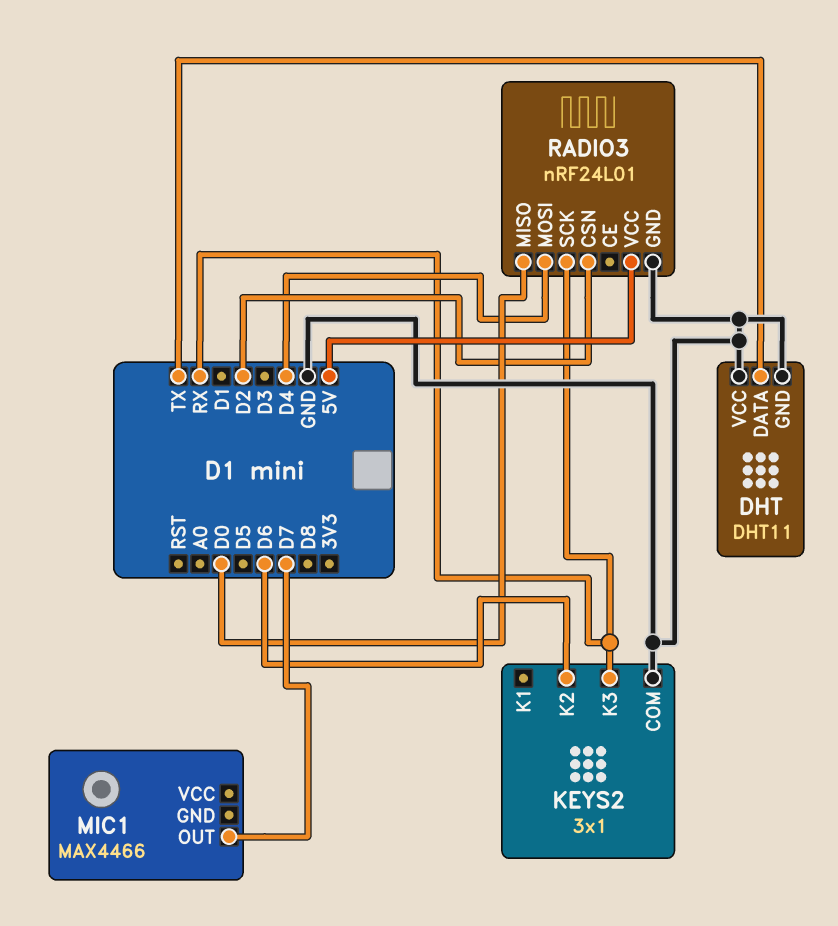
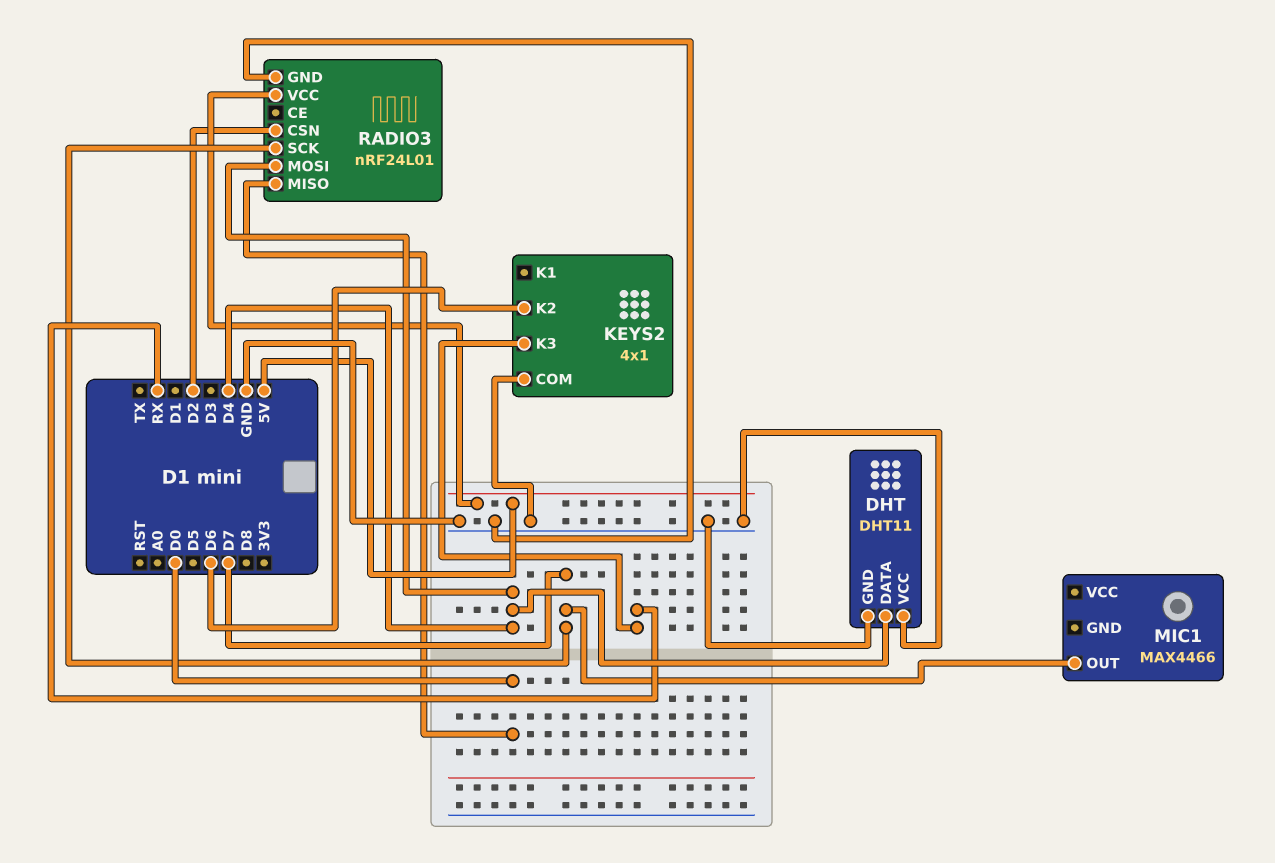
DHT pin DATA: TX -> D4
KEYS2: 3x1 -> 4x1
RADIO3 pin SCK: RX -> D7

